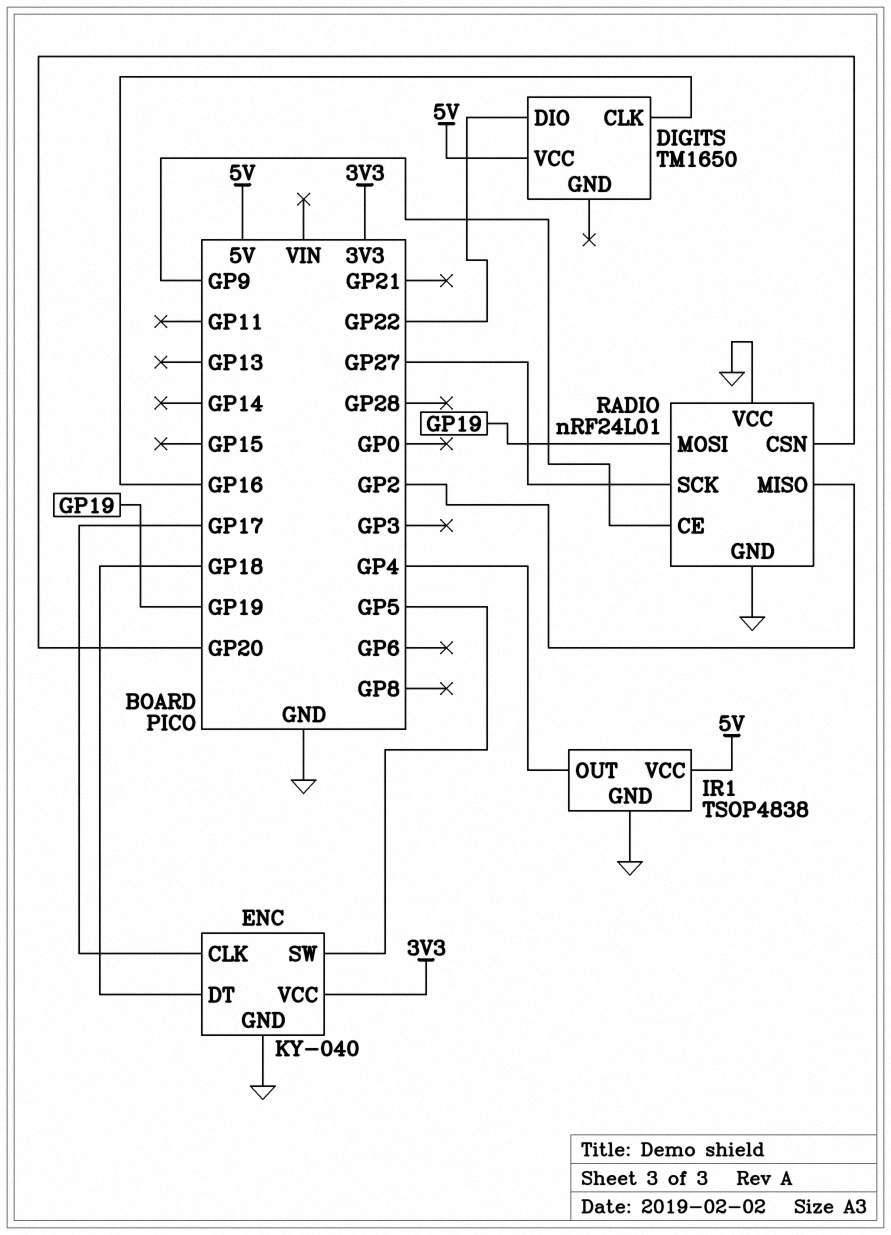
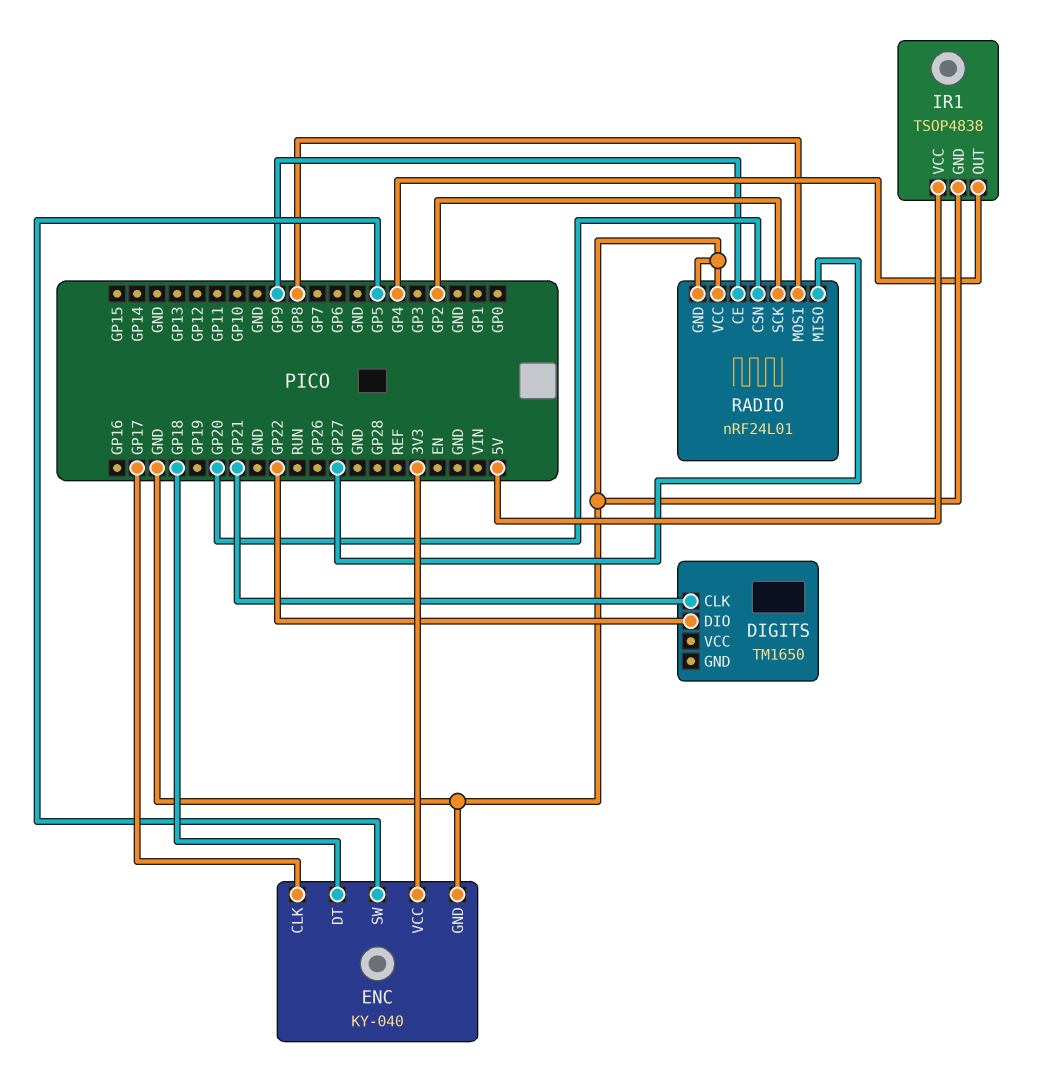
DIGITS pin CLK: GP16 -> GP21
DIGITS pin VCC: 5V -> none
RADIO pin MISO: GP2 -> GP27
RADIO pin MOSI: GP19 -> GP8
RADIO pin SCK: GP27 -> GP2

